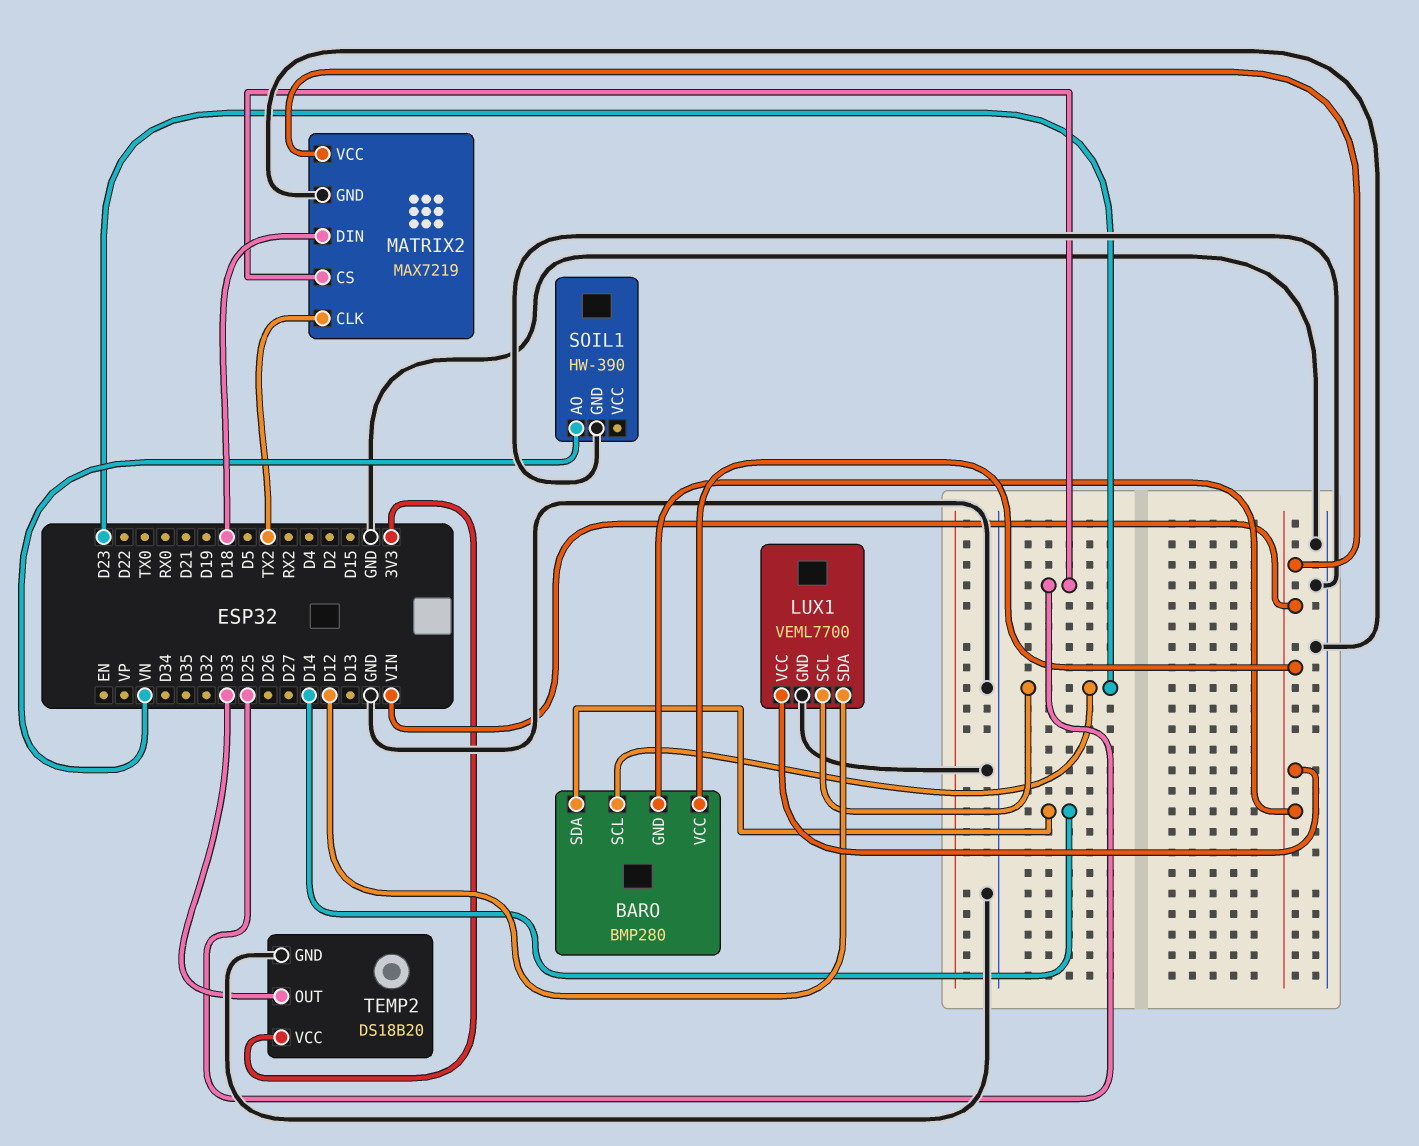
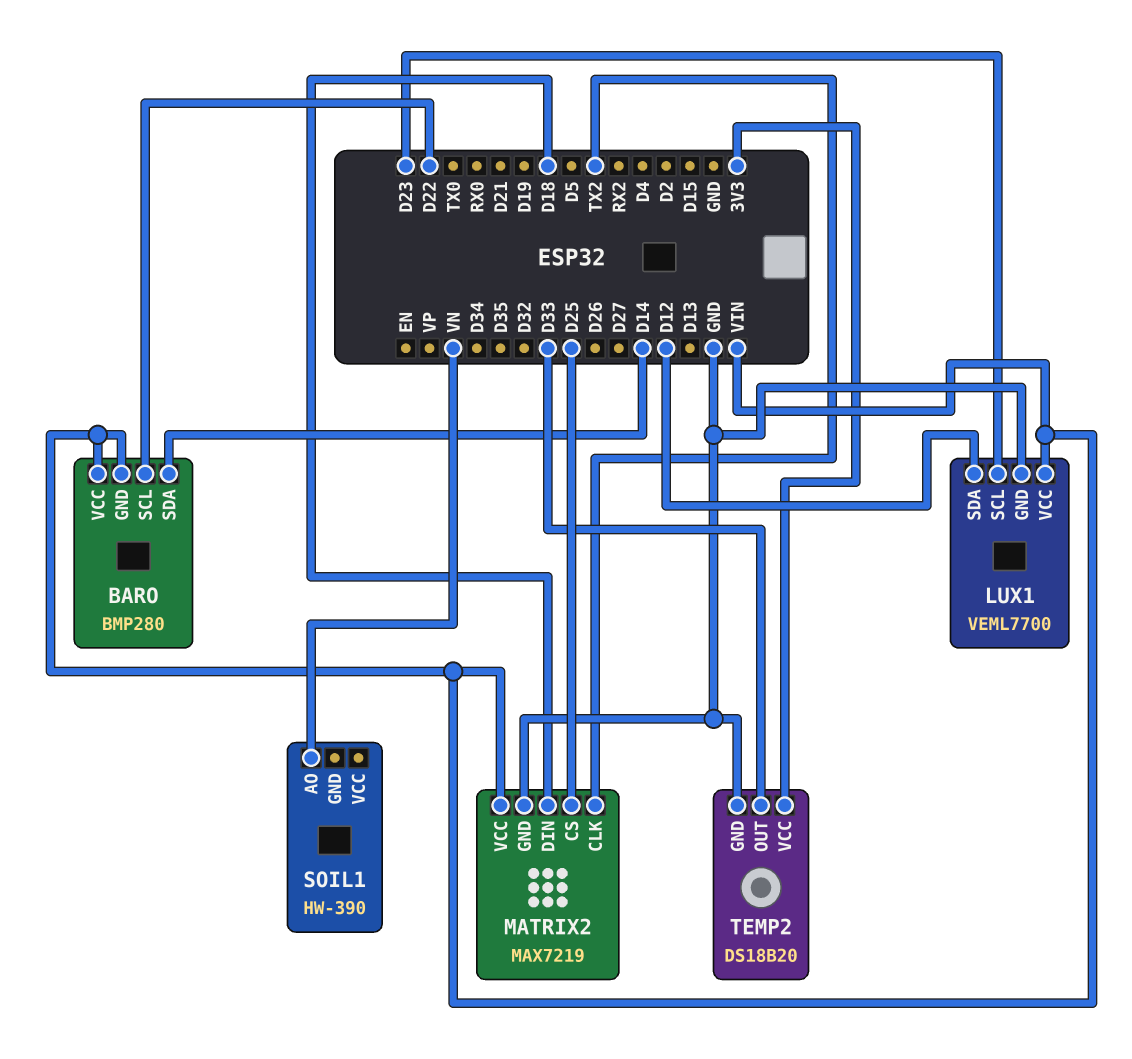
BARO pin SCL: D23 -> D22
SOIL1 pin GND: GND -> none

